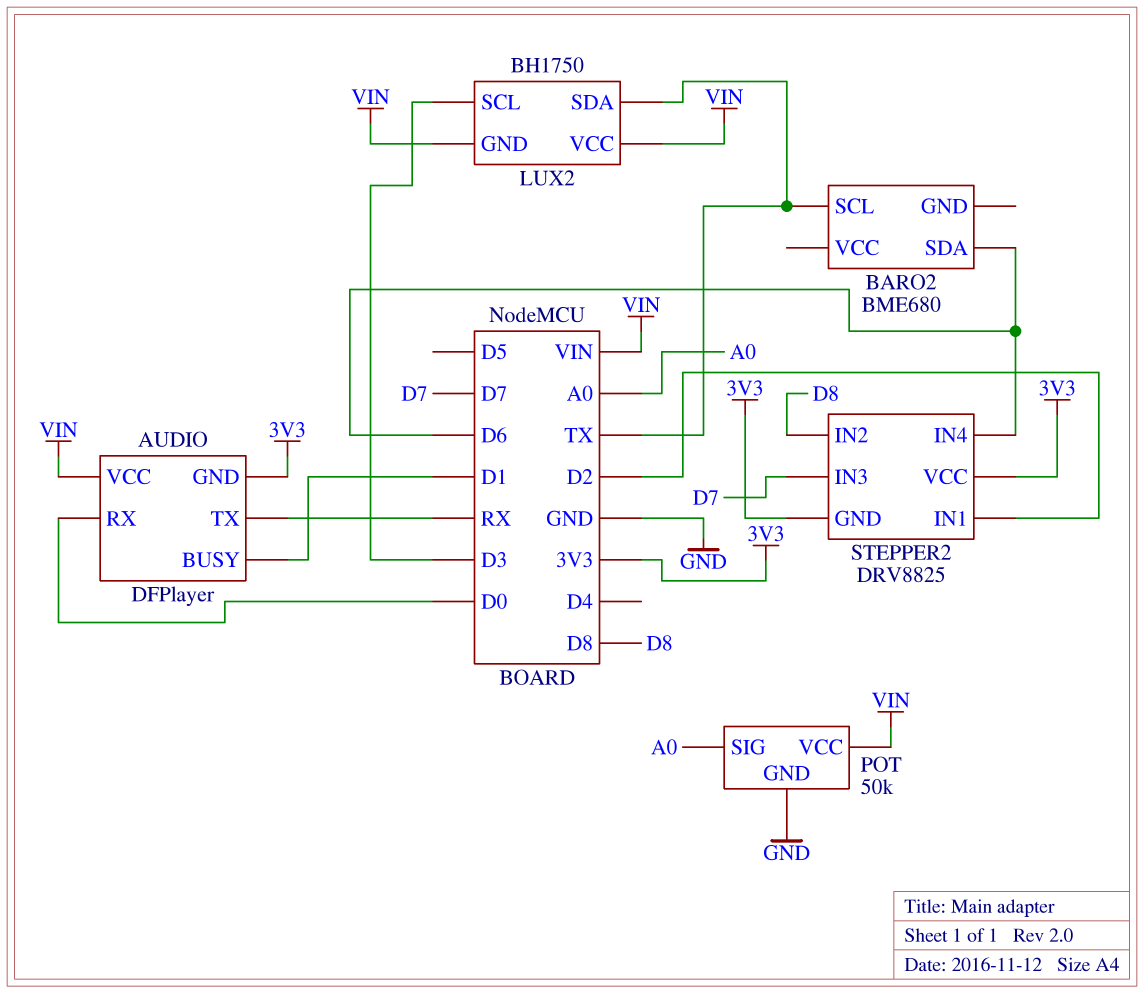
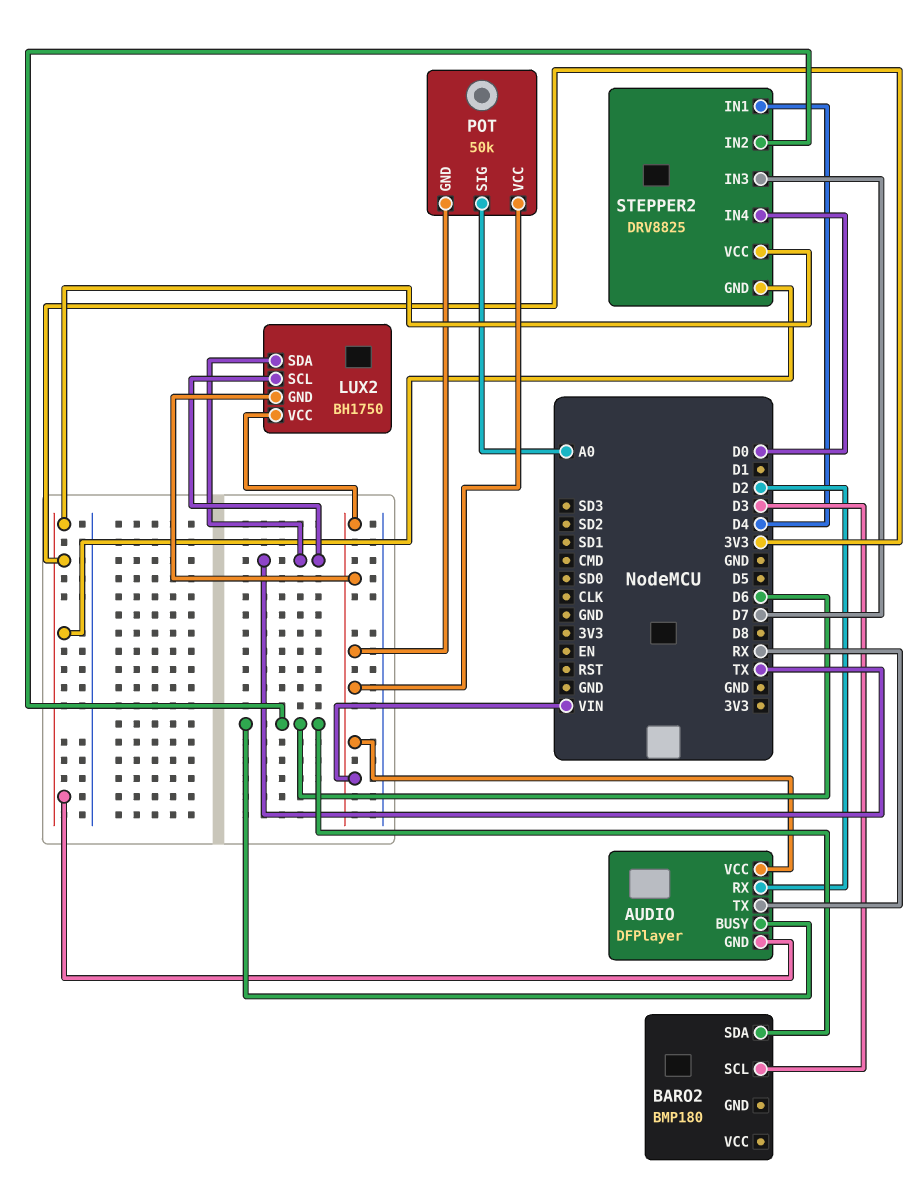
AUDIO pin BUSY: D1 -> D6
AUDIO pin RX: D0 -> D2
BARO2: BME680 -> BMP180
BARO2 pin SCL: TX -> D3
LUX2 pin SCL: D3 -> TX
POT pin GND: GND -> VIN
STEPPER2 pin IN1: D2 -> D4
STEPPER2 pin IN2: D8 -> D6
STEPPER2 pin IN4: D6 -> D0

